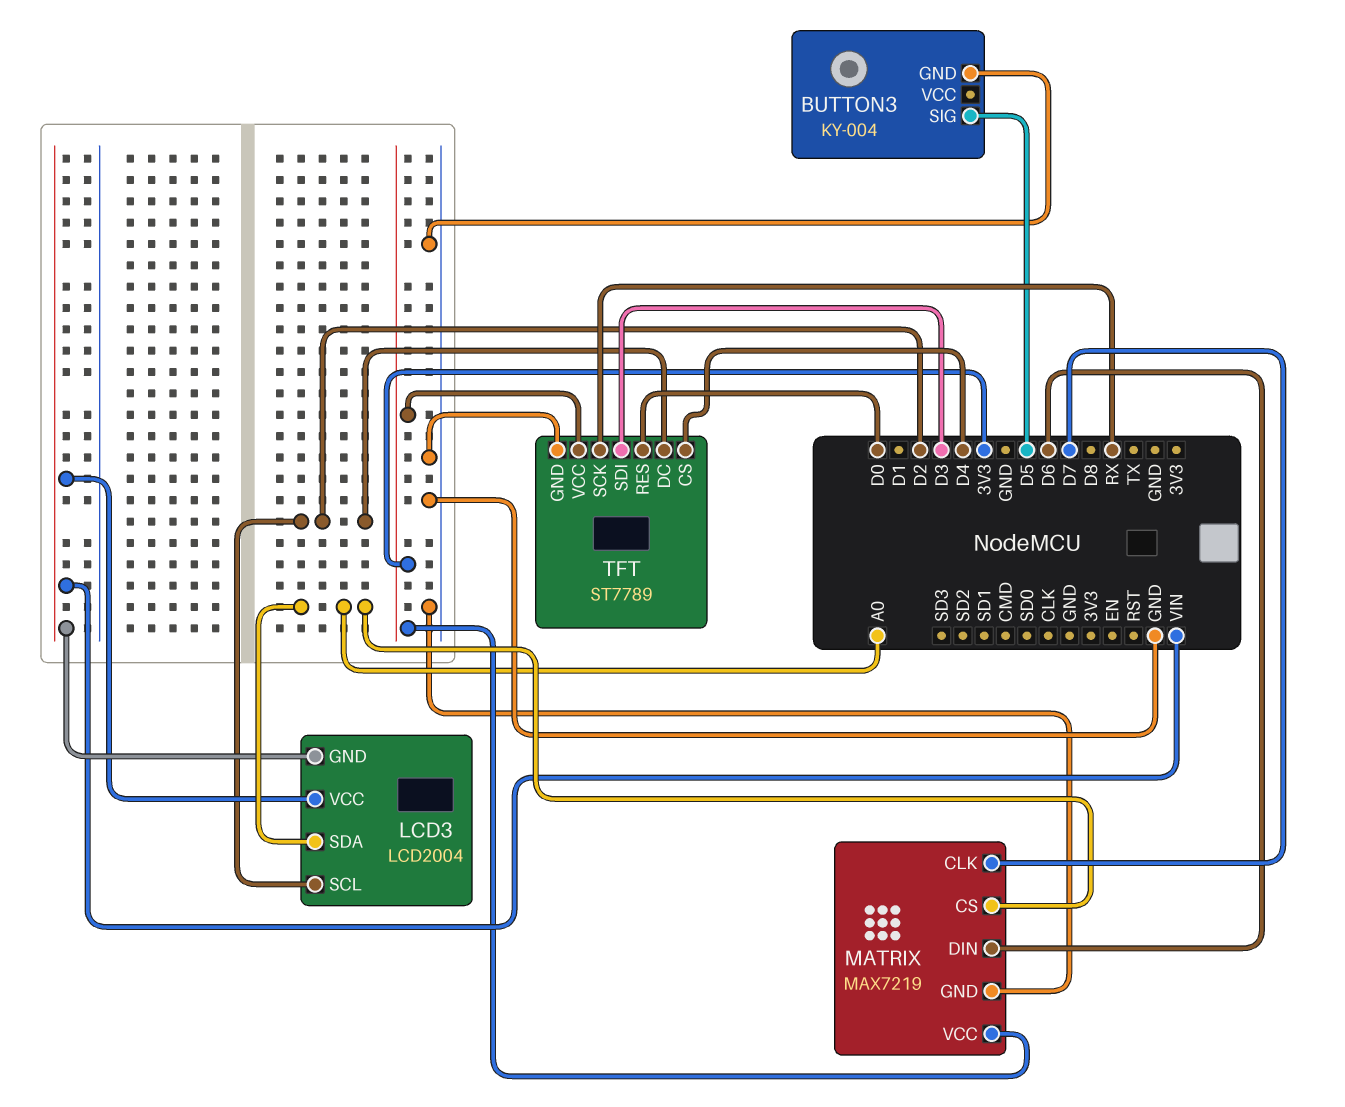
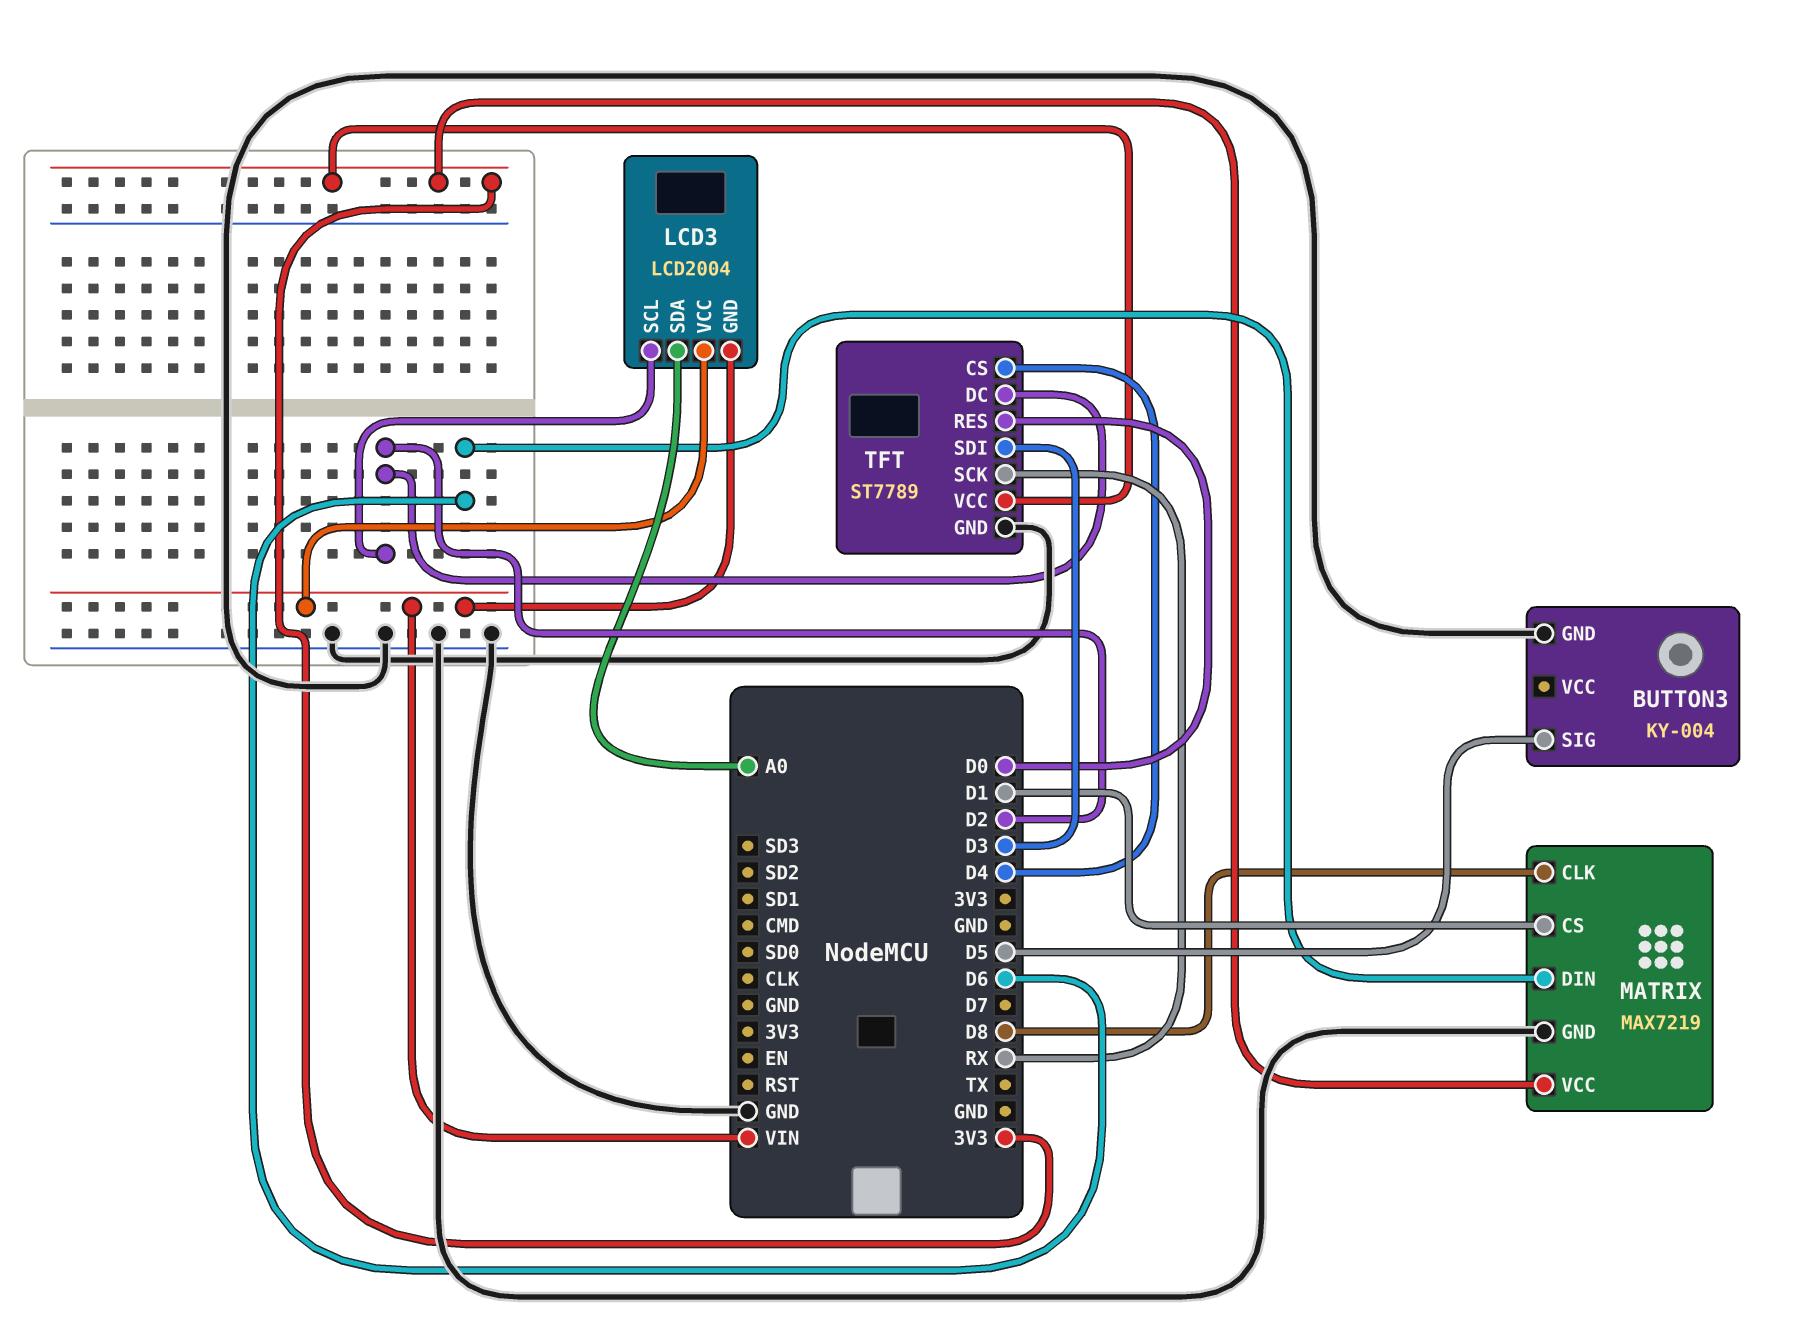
MATRIX pin CLK: D7 -> D8
MATRIX pin CS: A0 -> D1

